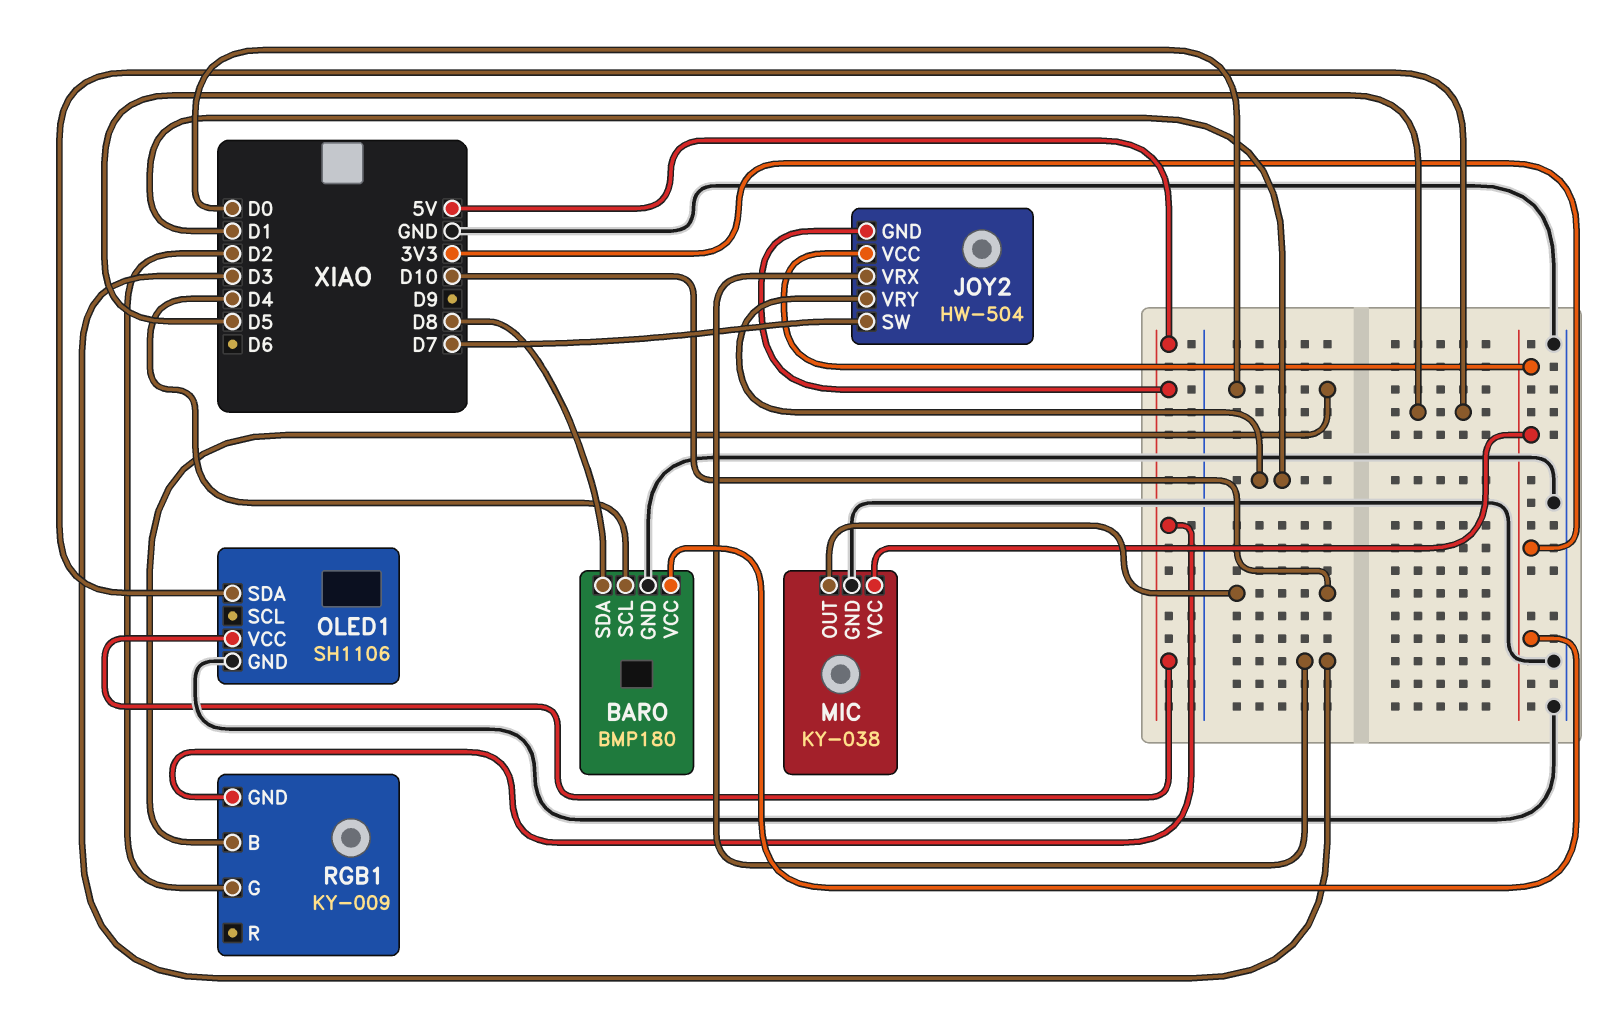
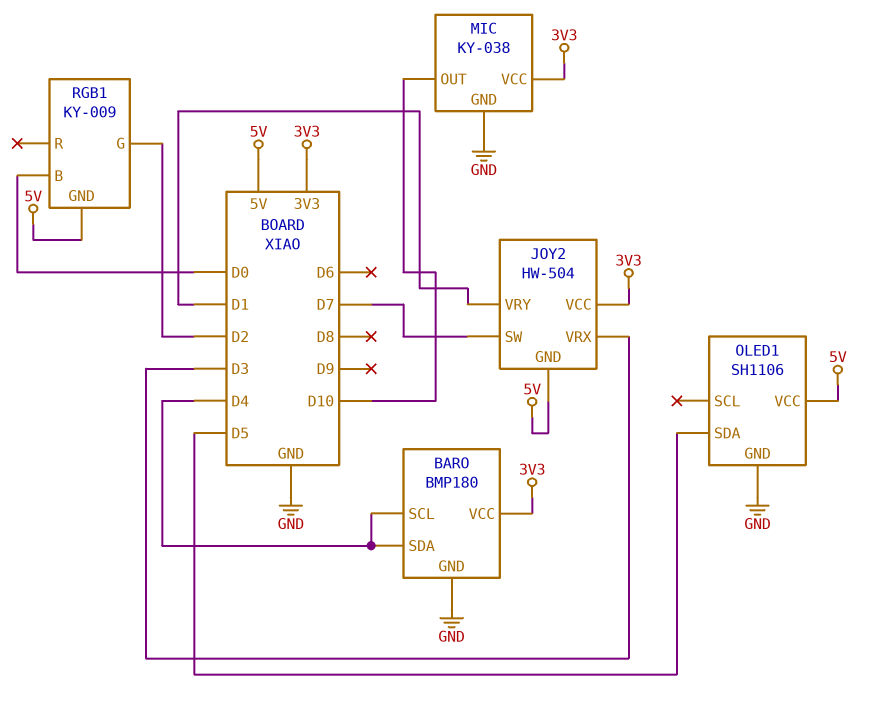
BARO pin SDA: D8 -> D4

